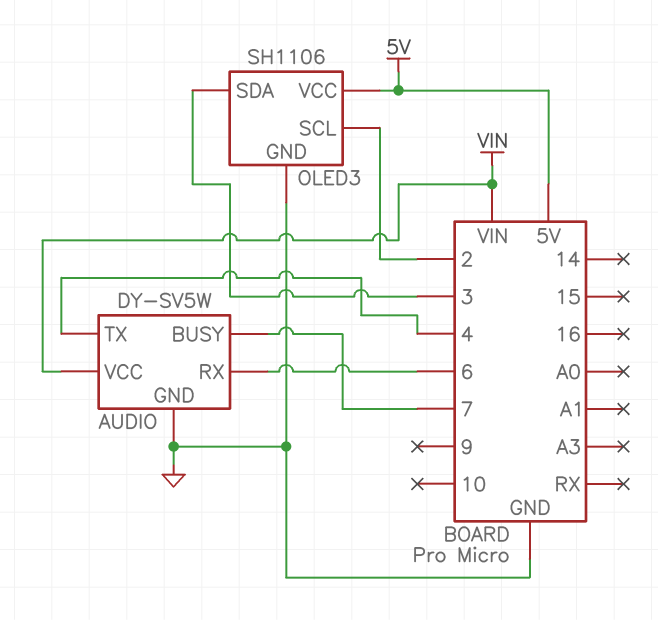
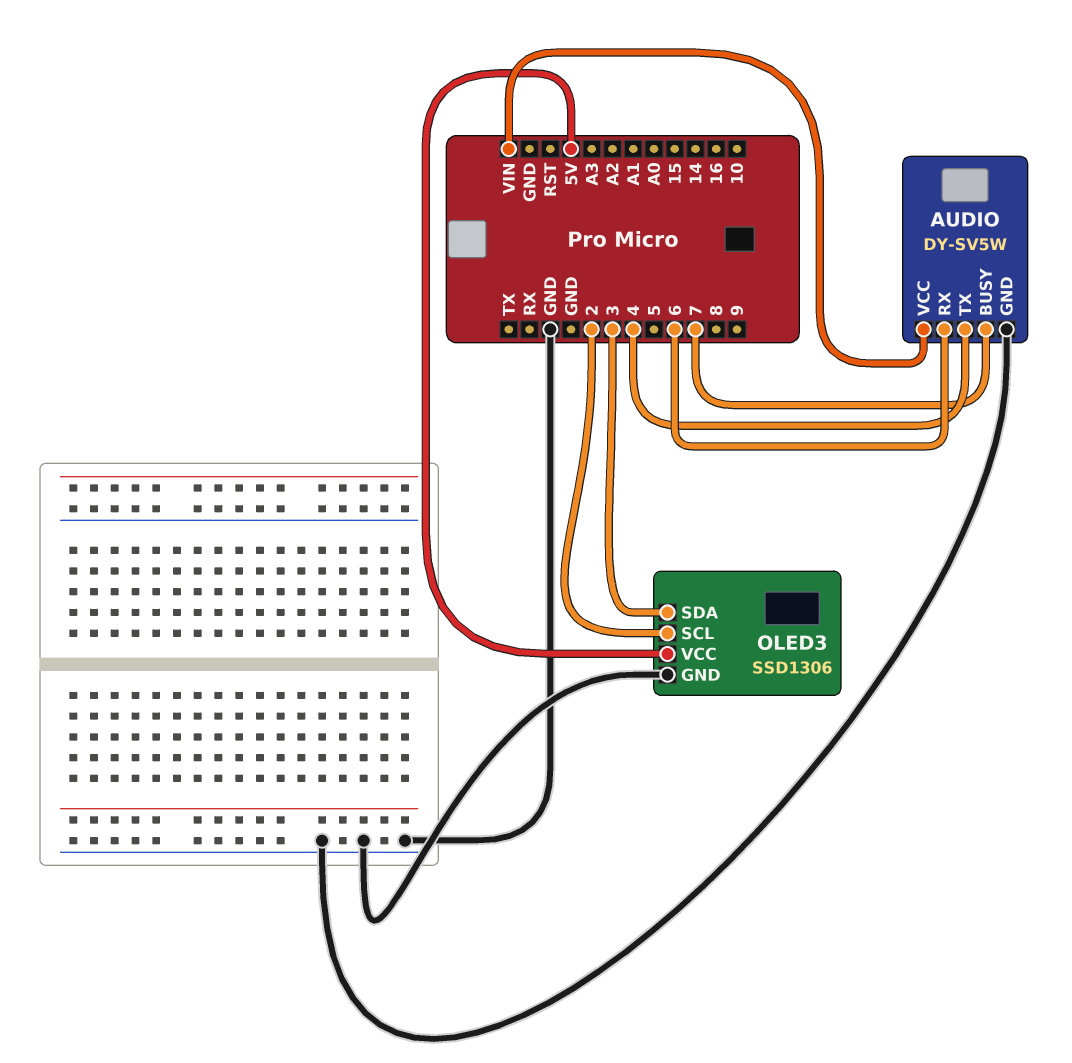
OLED3: SH1106 -> SSD1306

